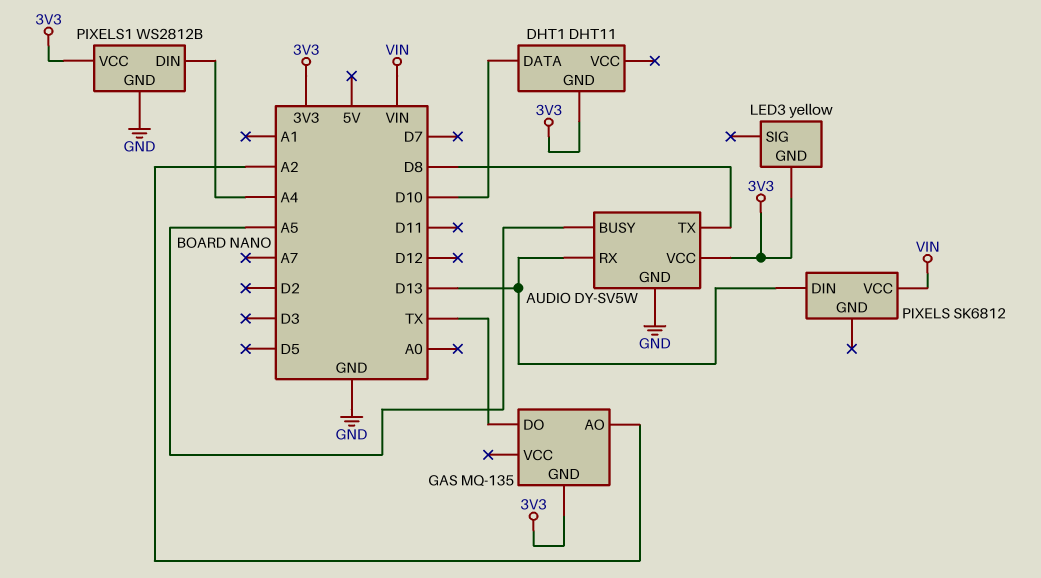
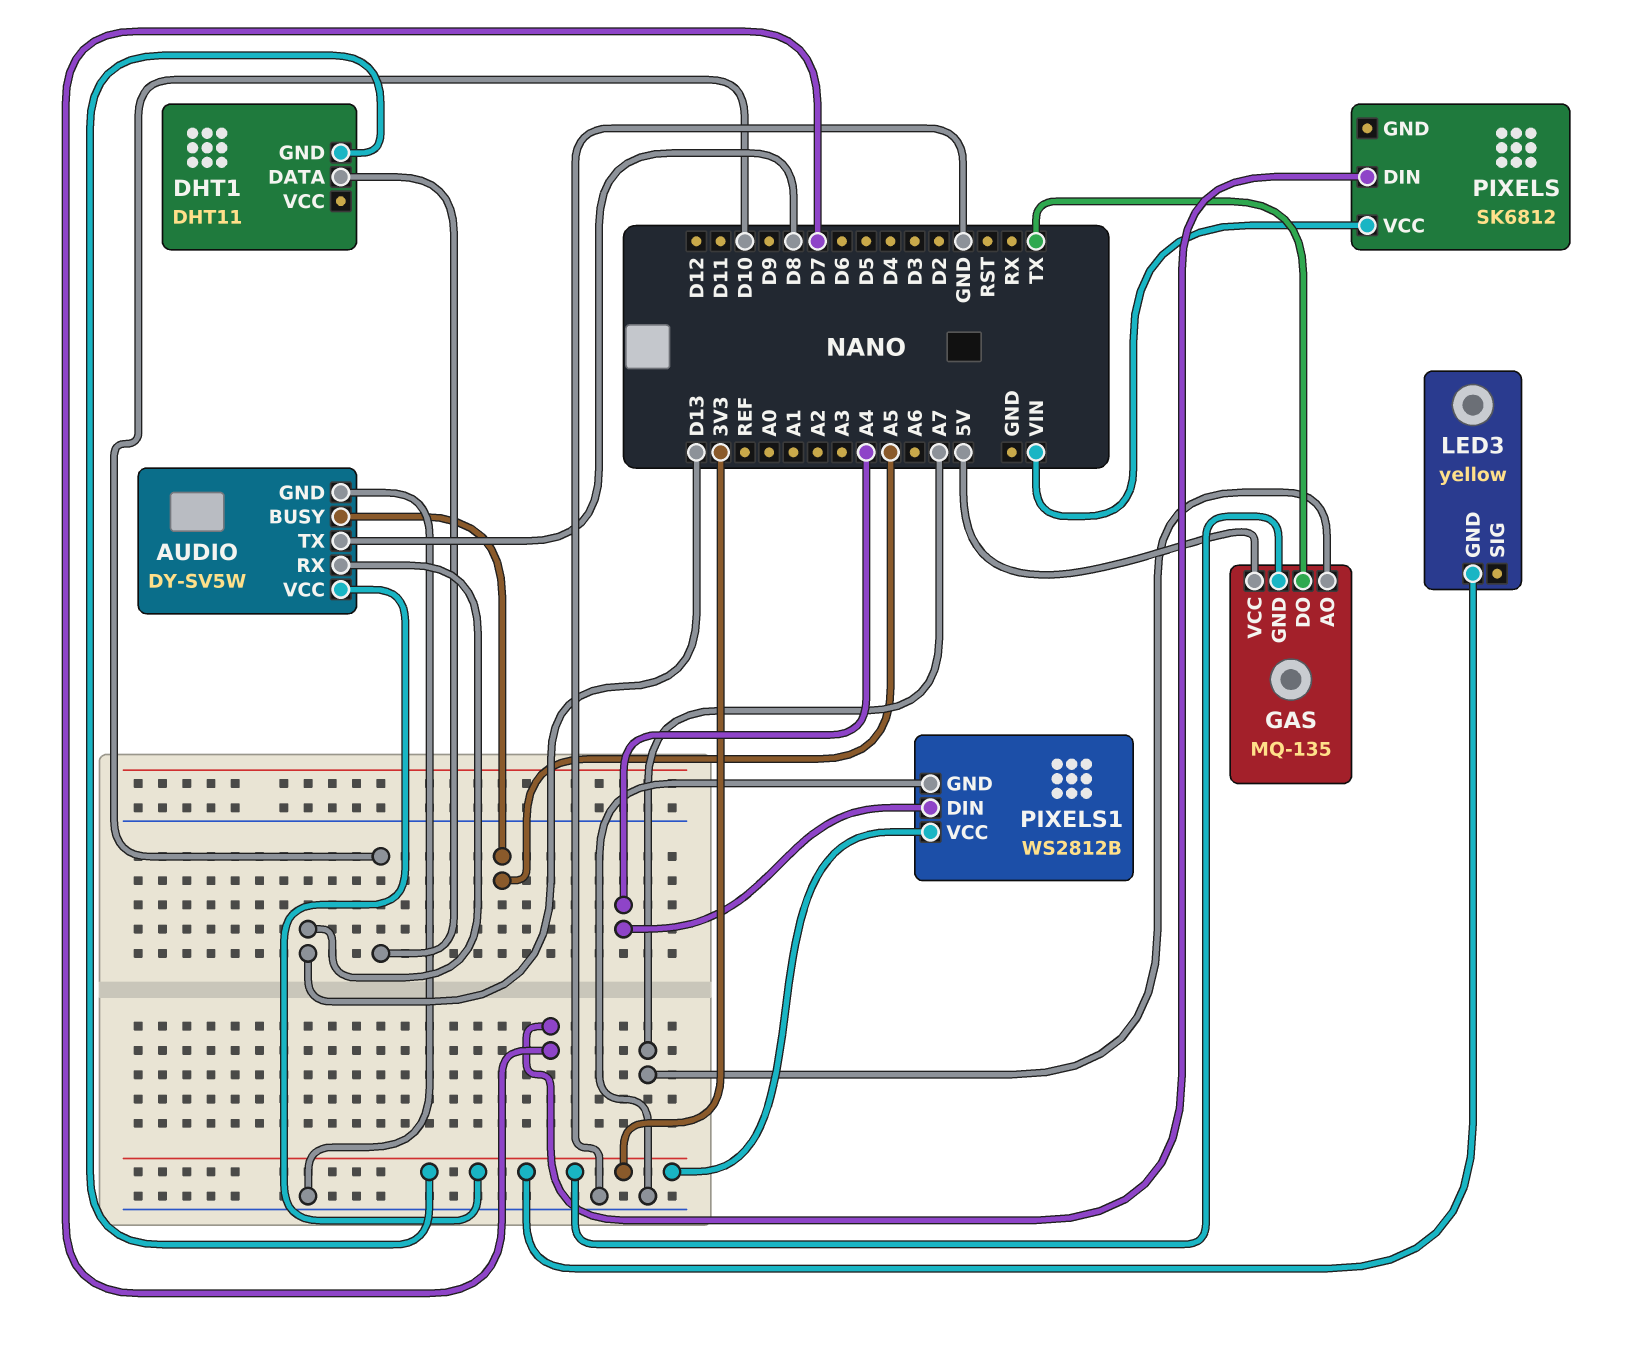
GAS pin AO: A2 -> A7
GAS pin VCC: none -> 5V
PIXELS pin DIN: D13 -> D7

